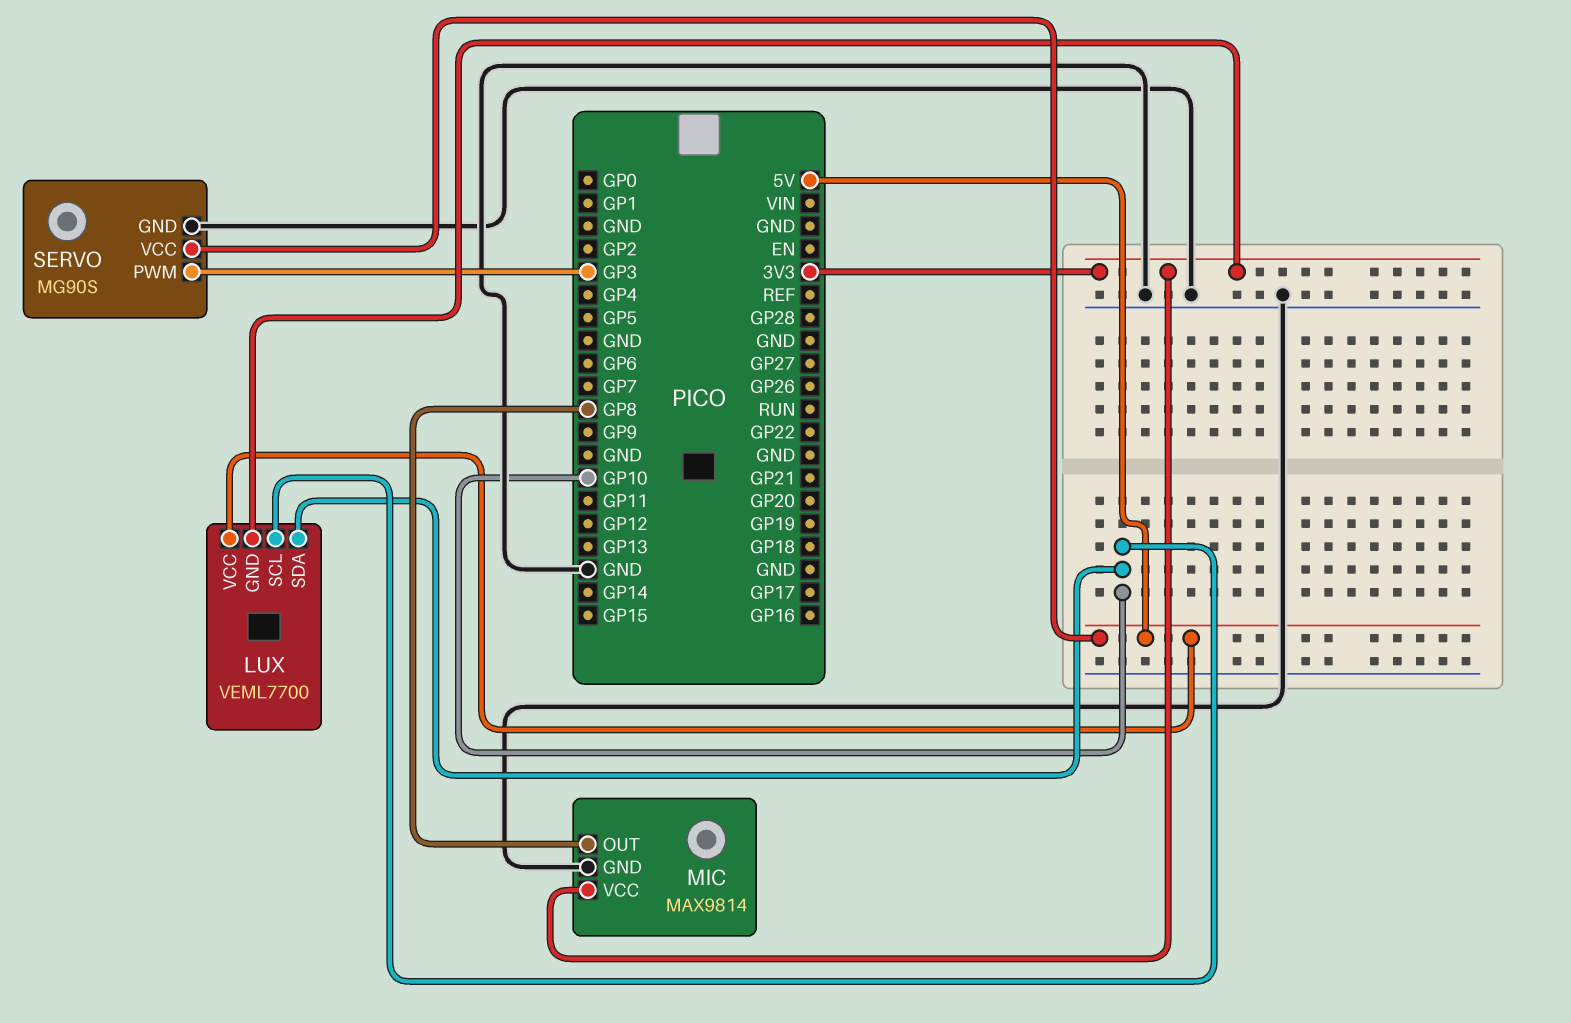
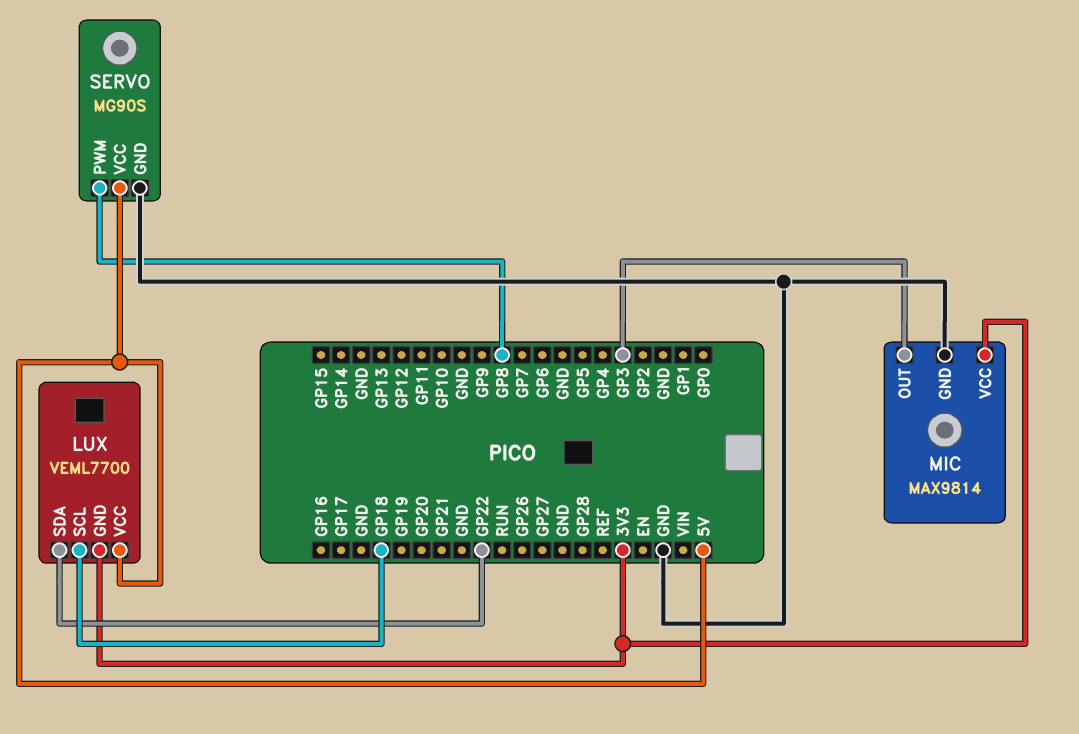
LUX pin SCL: GP10 -> GP18
LUX pin SDA: GP10 -> GP22
MIC pin OUT: GP8 -> GP3
SERVO pin PWM: GP3 -> GP8

